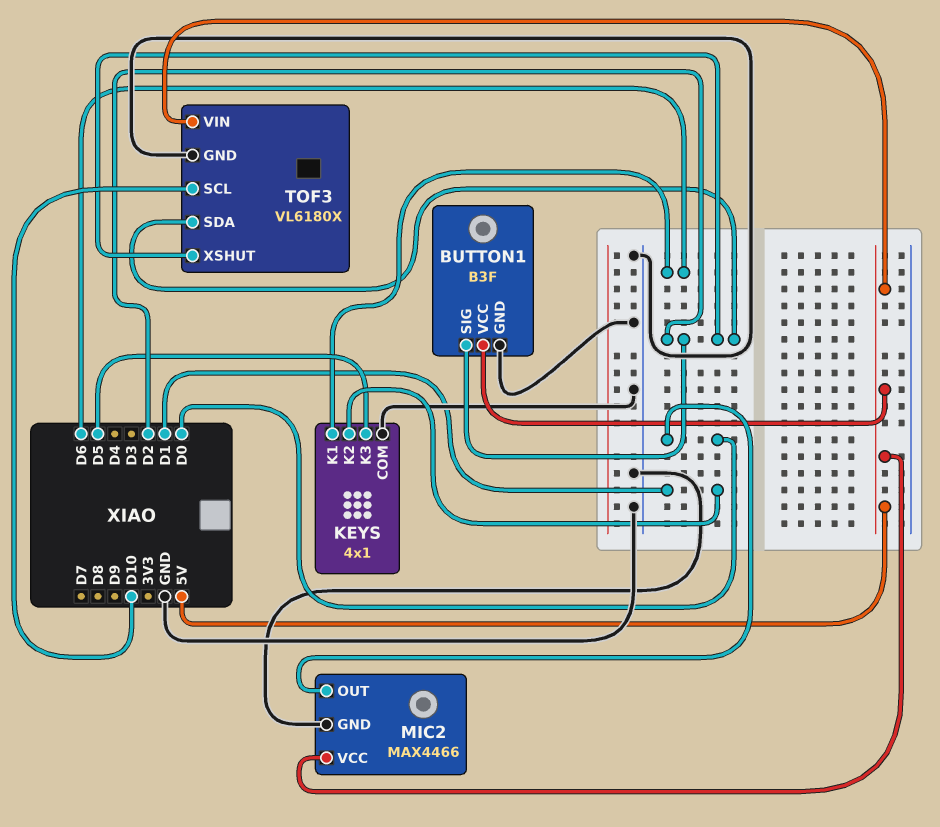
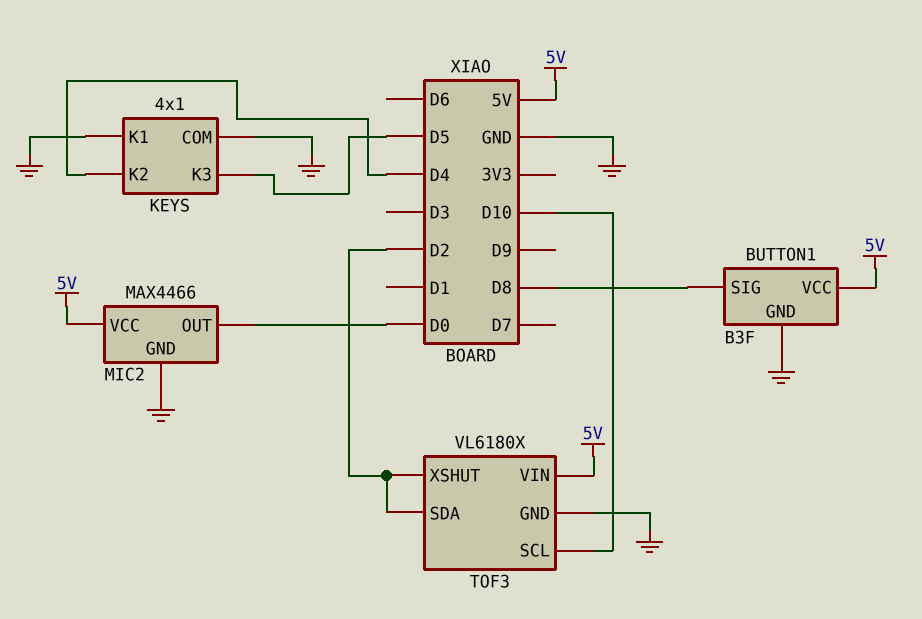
BUTTON1 pin SIG: D2 -> D8
KEYS pin K1: D6 -> GND
KEYS pin K2: D1 -> D4

